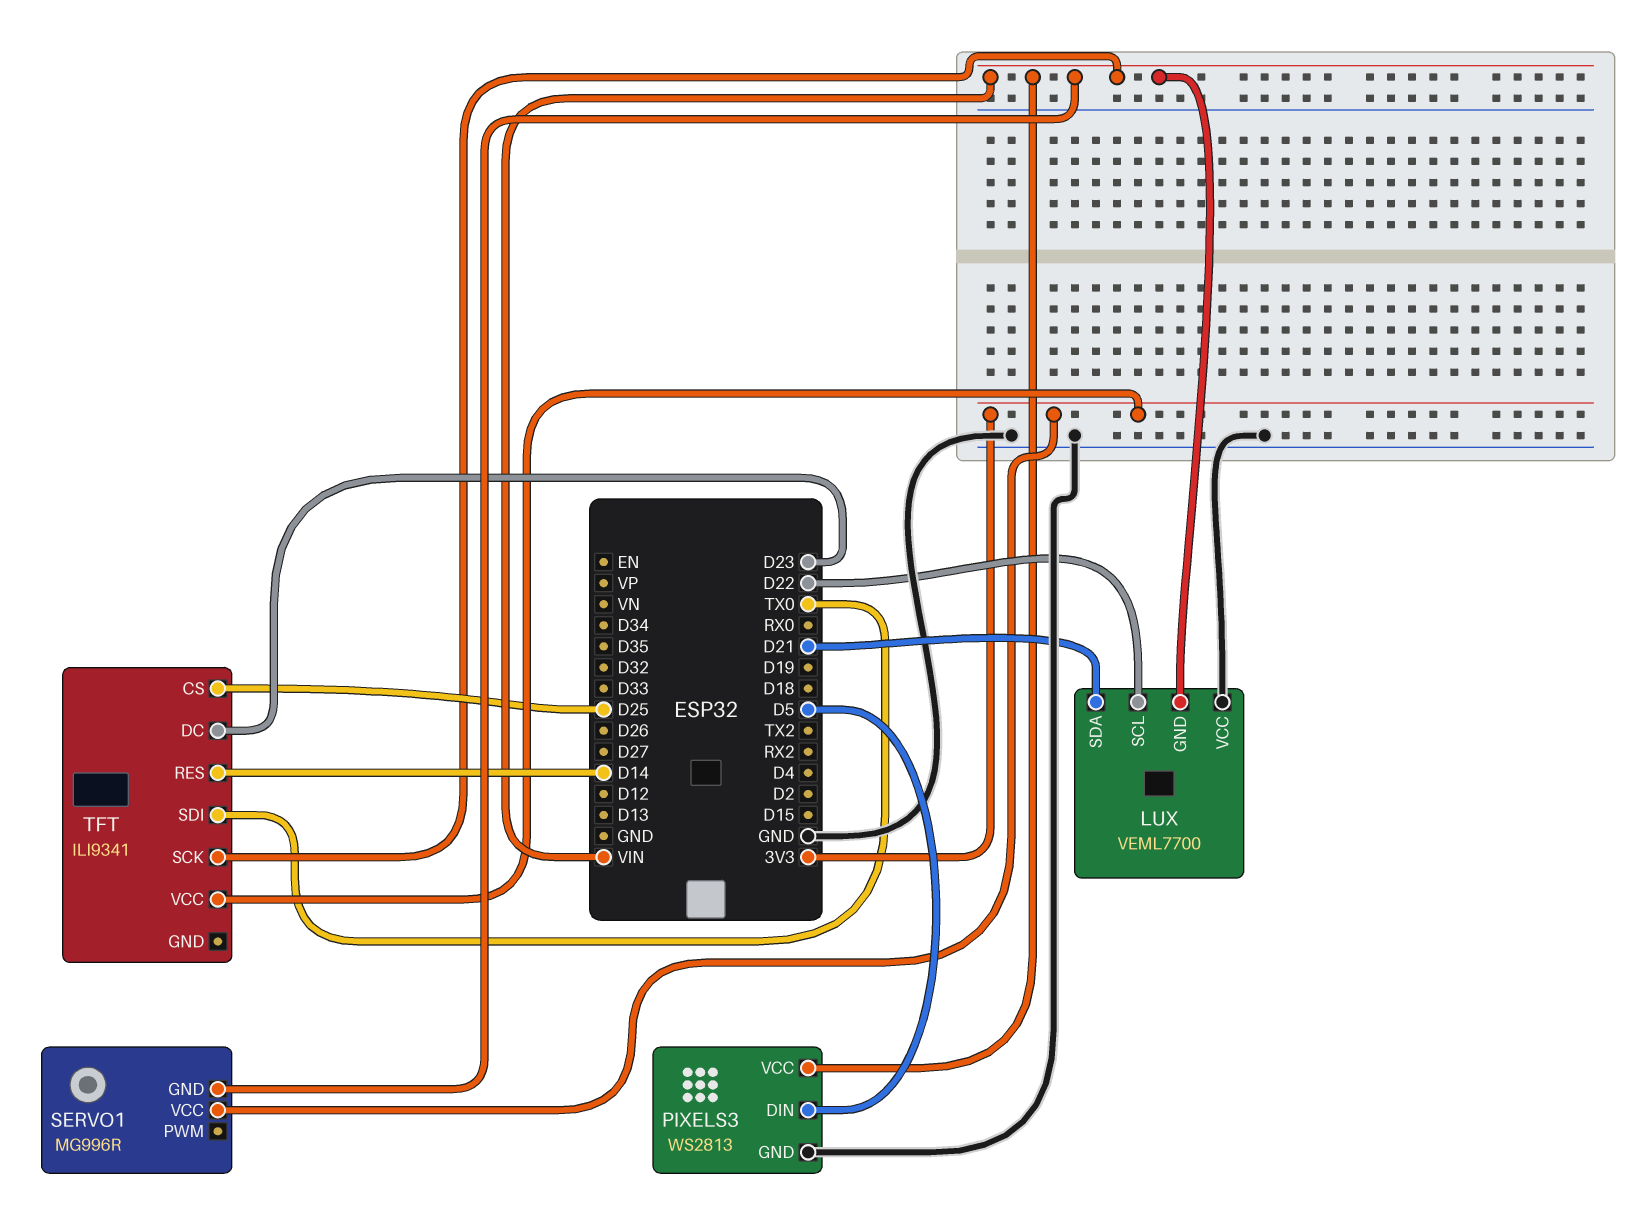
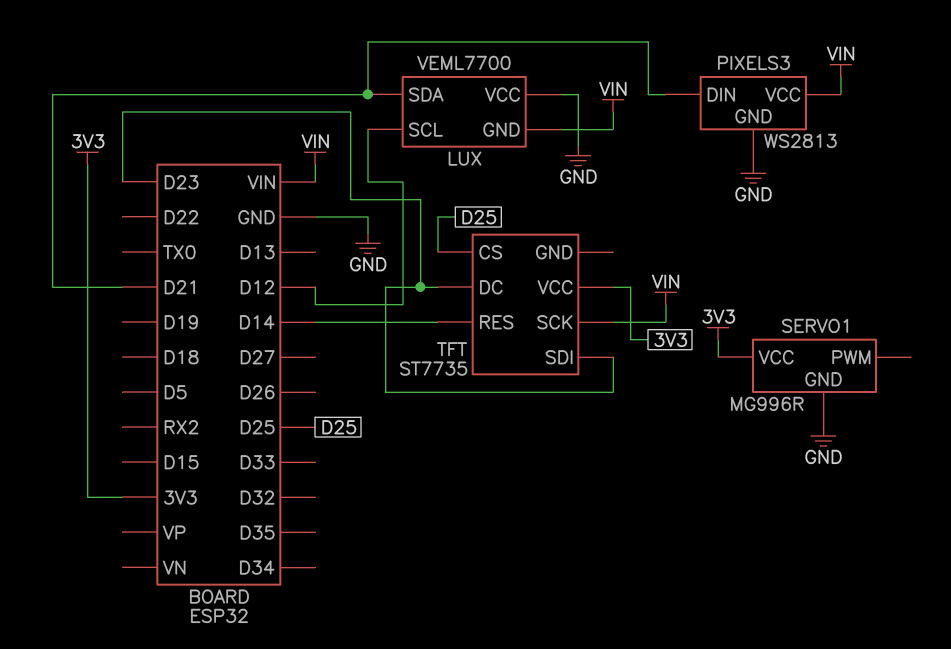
LUX pin SCL: D22 -> D12
PIXELS3 pin DIN: D5 -> D21
SERVO1 pin GND: VIN -> GND
TFT: ILI9341 -> ST7735
TFT pin SDI: TX0 -> D23

